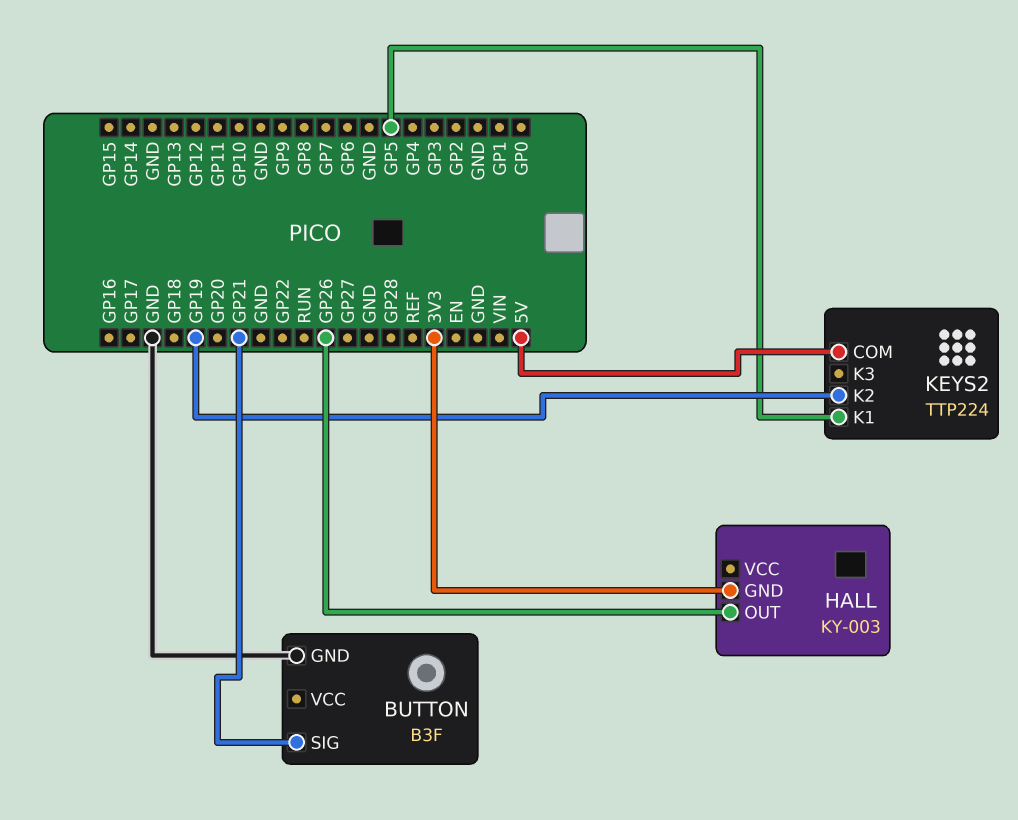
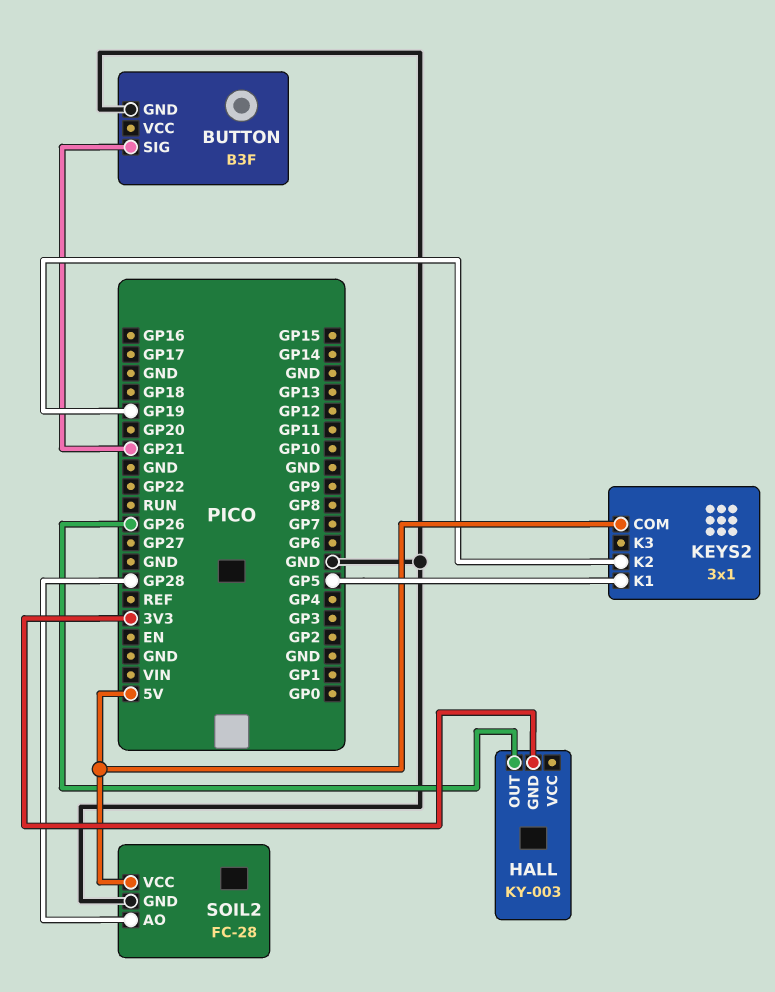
KEYS2: TTP224 -> 3x1
SOIL2: none -> FC-28
SOIL2 pin AO: none -> GP28
SOIL2 pin GND: none -> GND
SOIL2 pin VCC: none -> 5V

